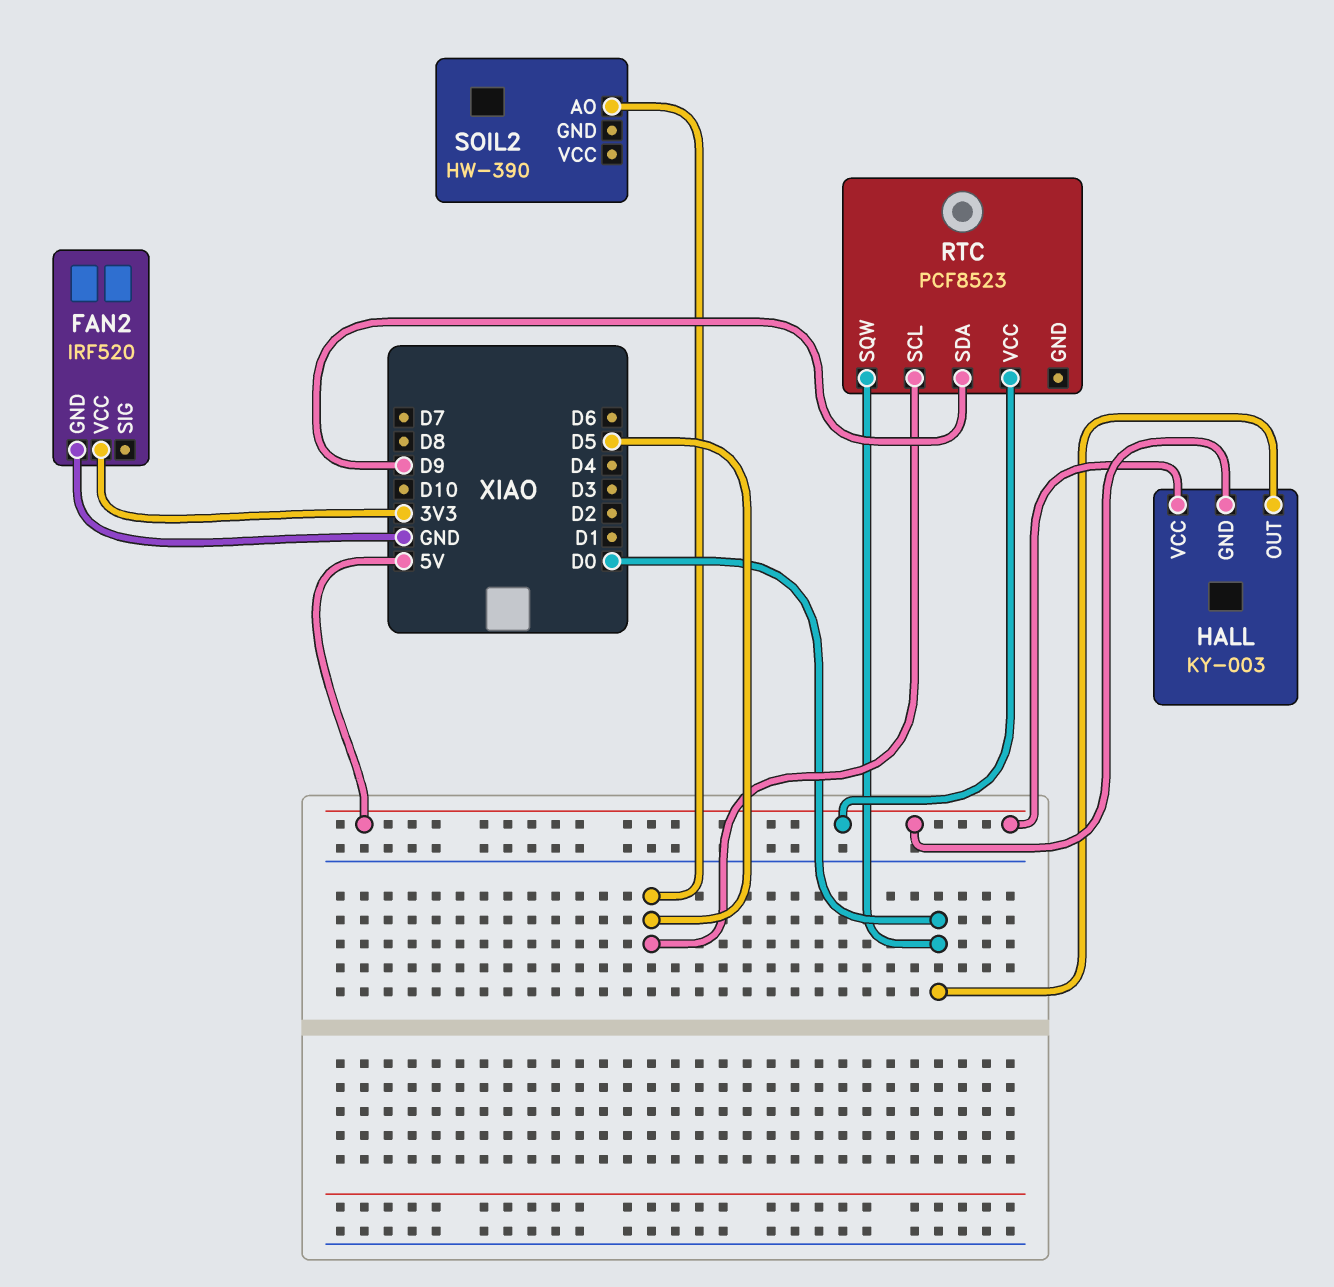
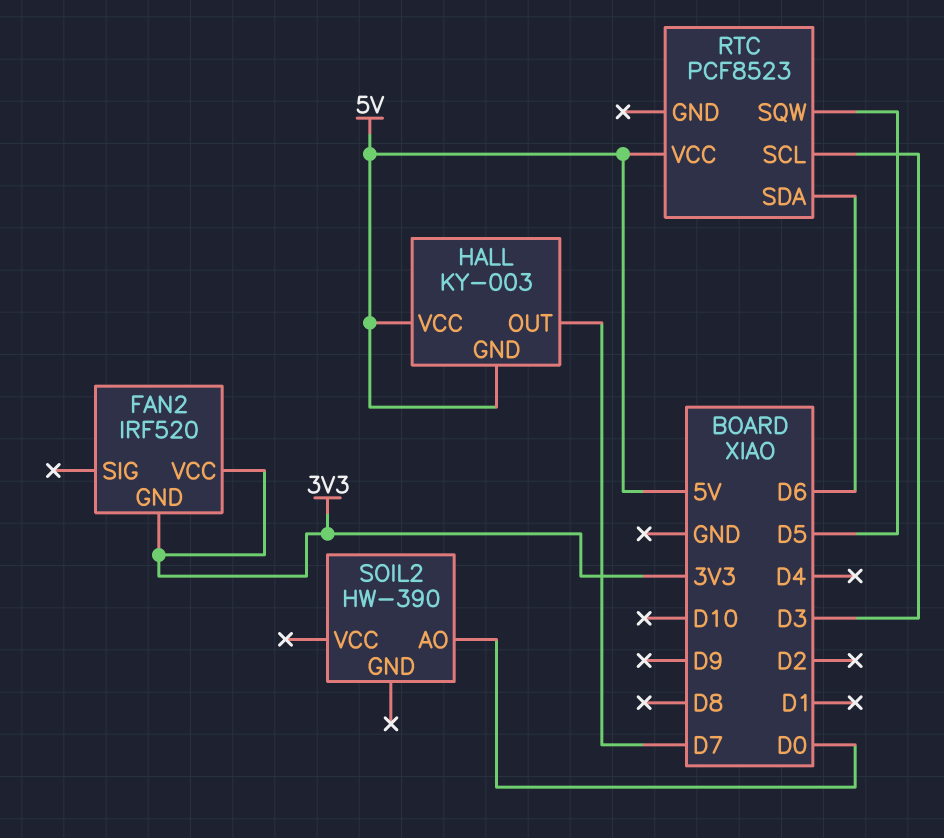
FAN2 pin GND: GND -> 3V3
HALL pin OUT: D0 -> D7
RTC pin SCL: D5 -> D3
RTC pin SDA: D9 -> D6
RTC pin SQW: D0 -> D5
SOIL2 pin AO: D5 -> D0

